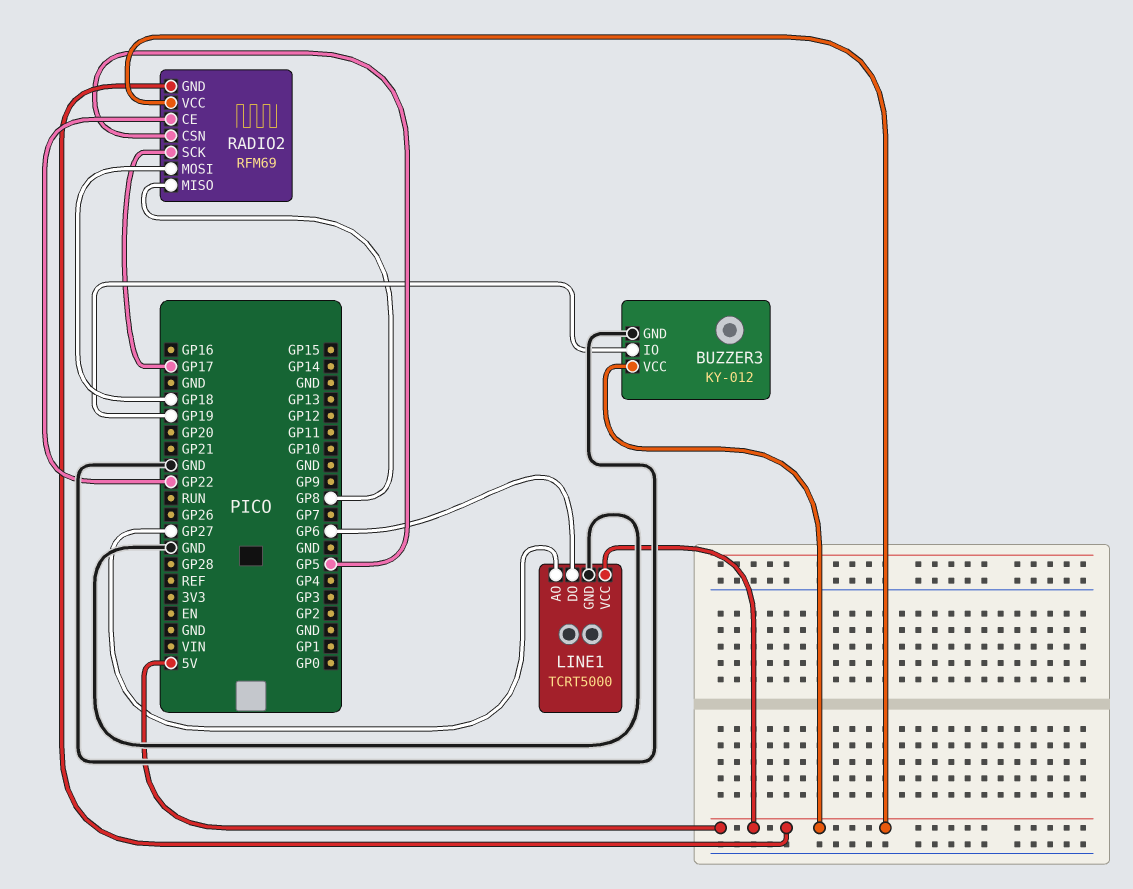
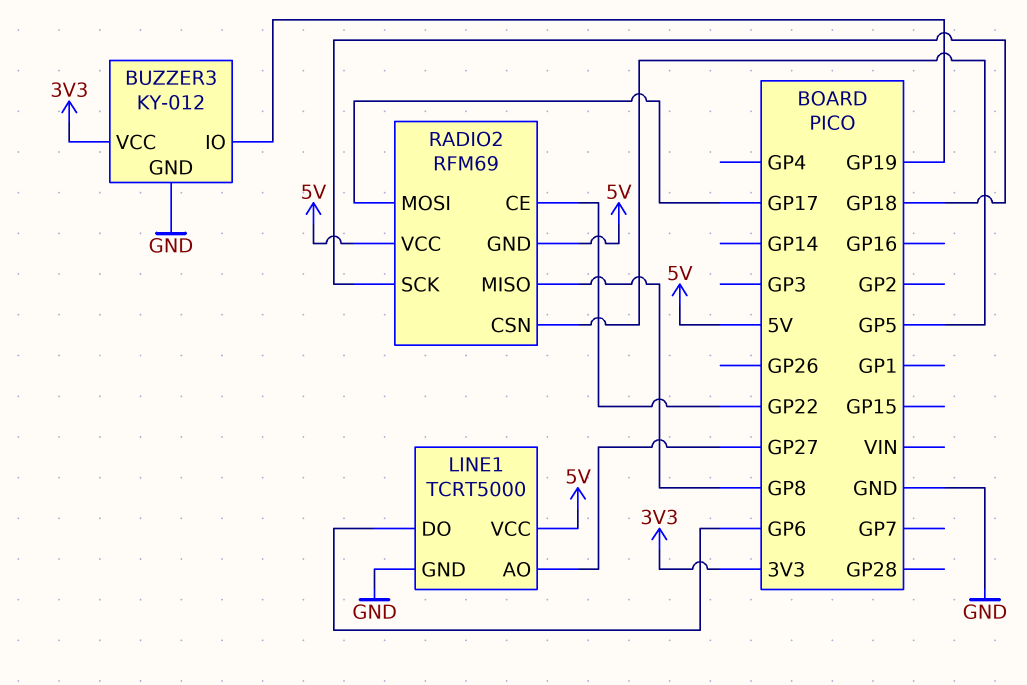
BUZZER3 pin VCC: 5V -> 3V3
RADIO2 pin MOSI: GP18 -> GP17
RADIO2 pin SCK: GP17 -> GP18

